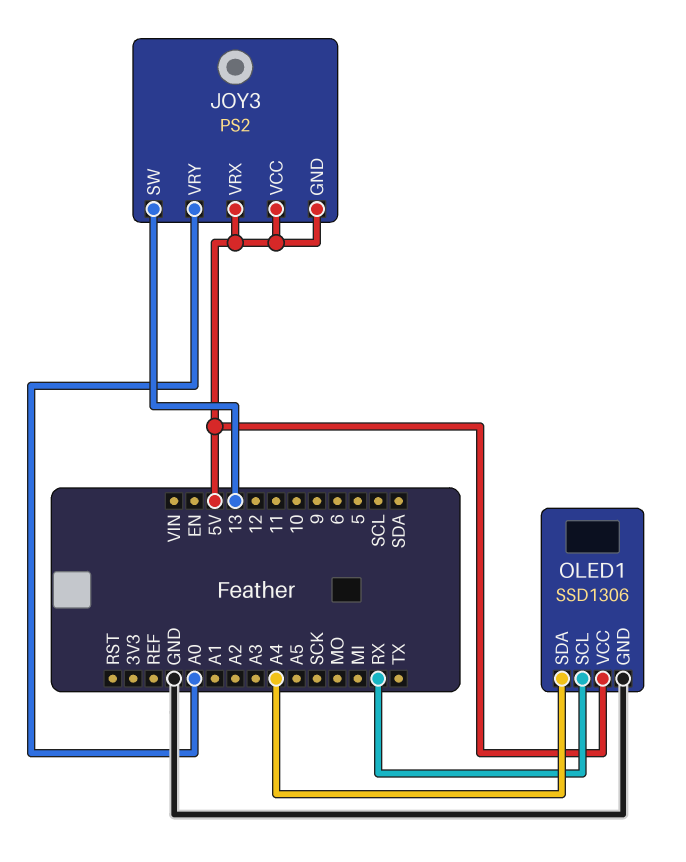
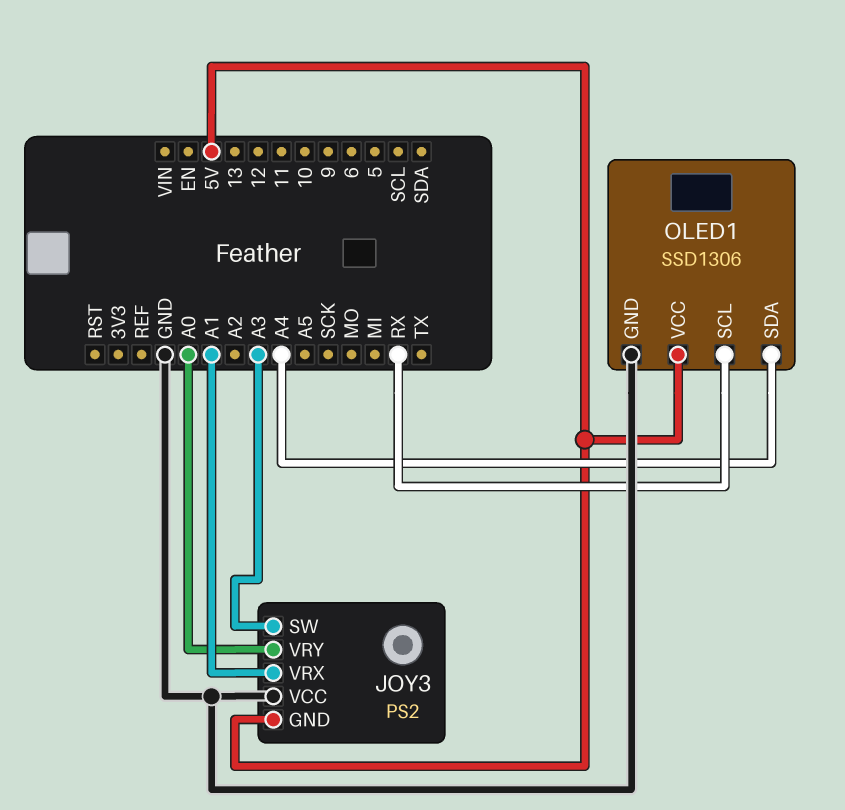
JOY3 pin SW: 13 -> A3
JOY3 pin VCC: 5V -> GND
JOY3 pin VRX: 5V -> A1

